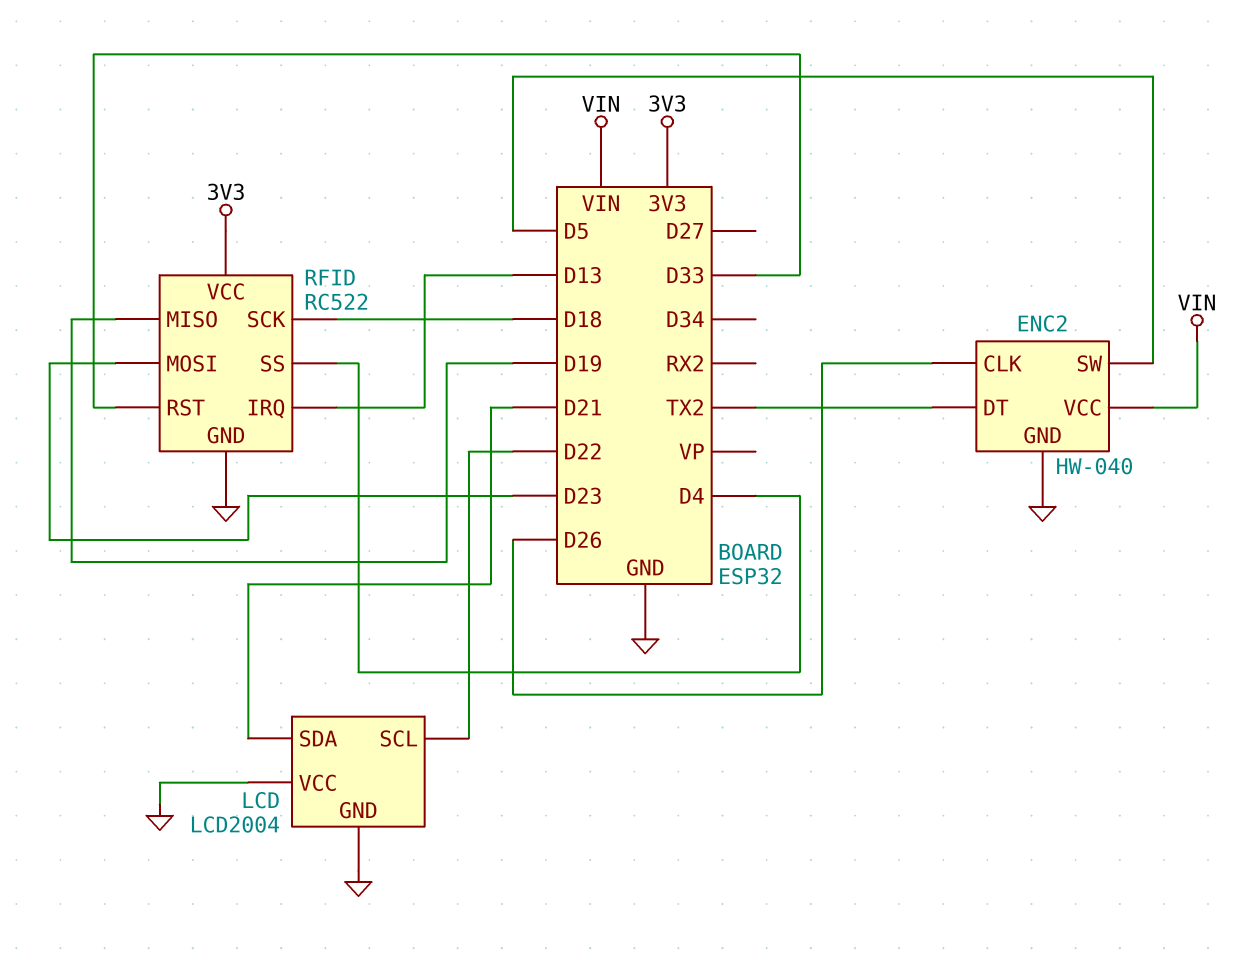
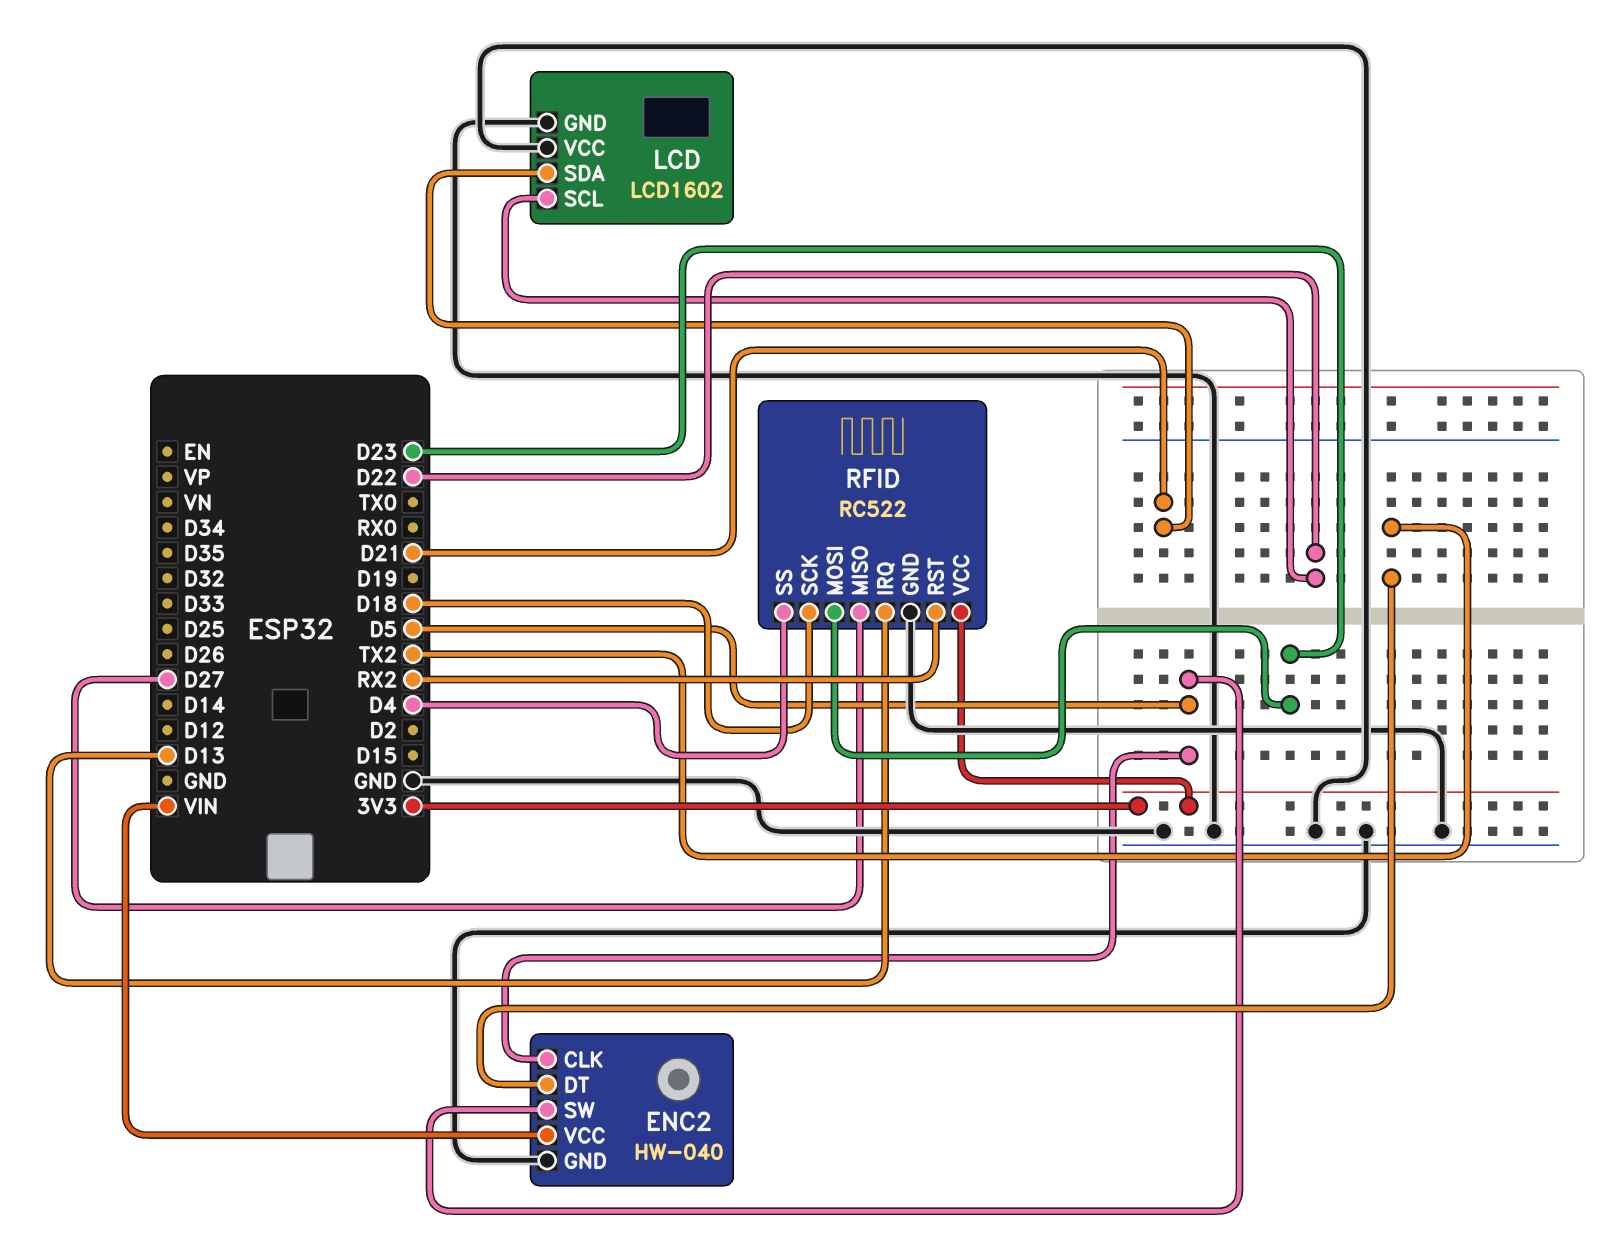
ENC2 pin CLK: D26 -> D5
LCD: LCD2004 -> LCD1602
RFID pin MISO: D19 -> D27
RFID pin RST: D33 -> RX2

